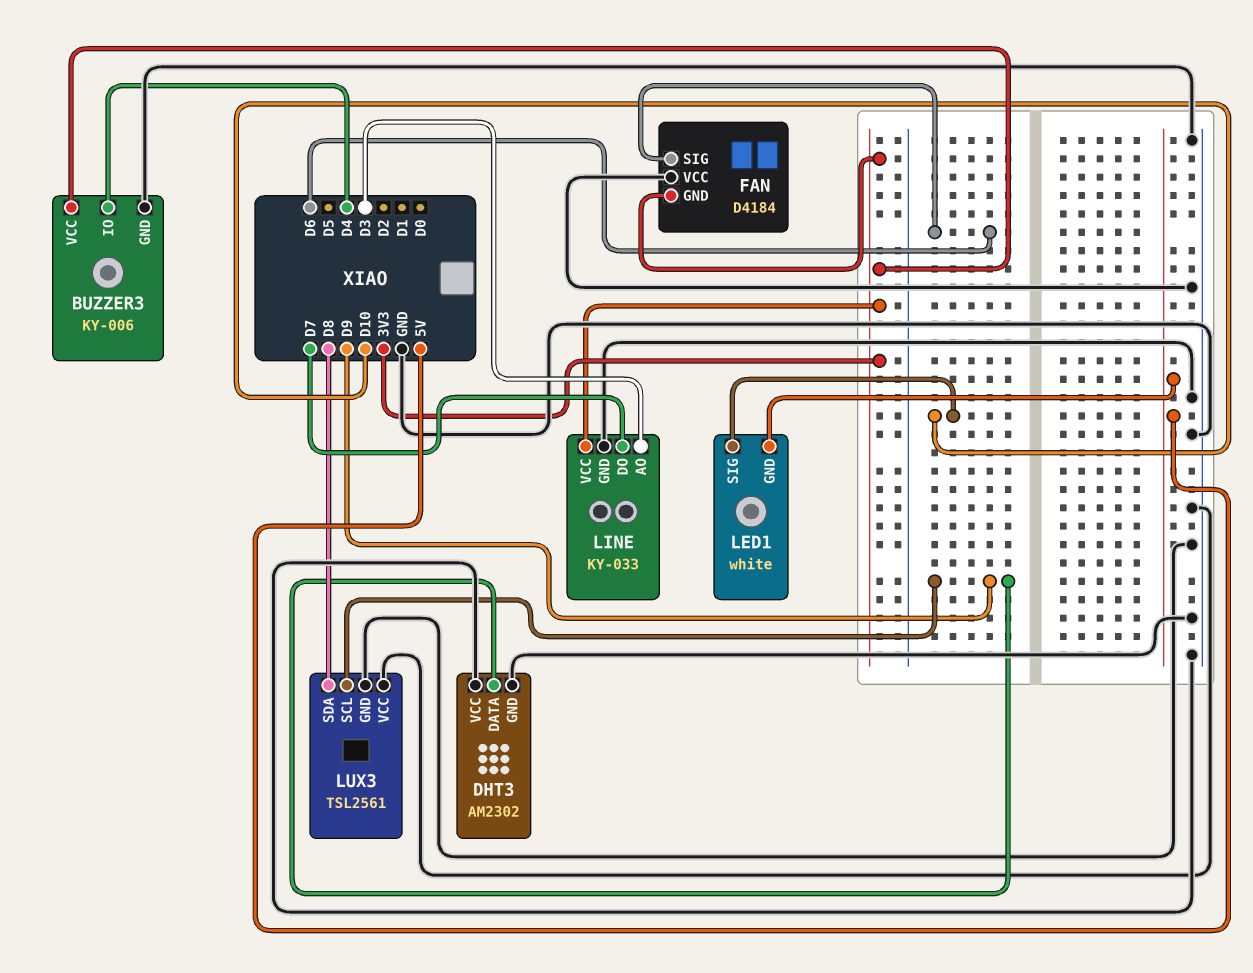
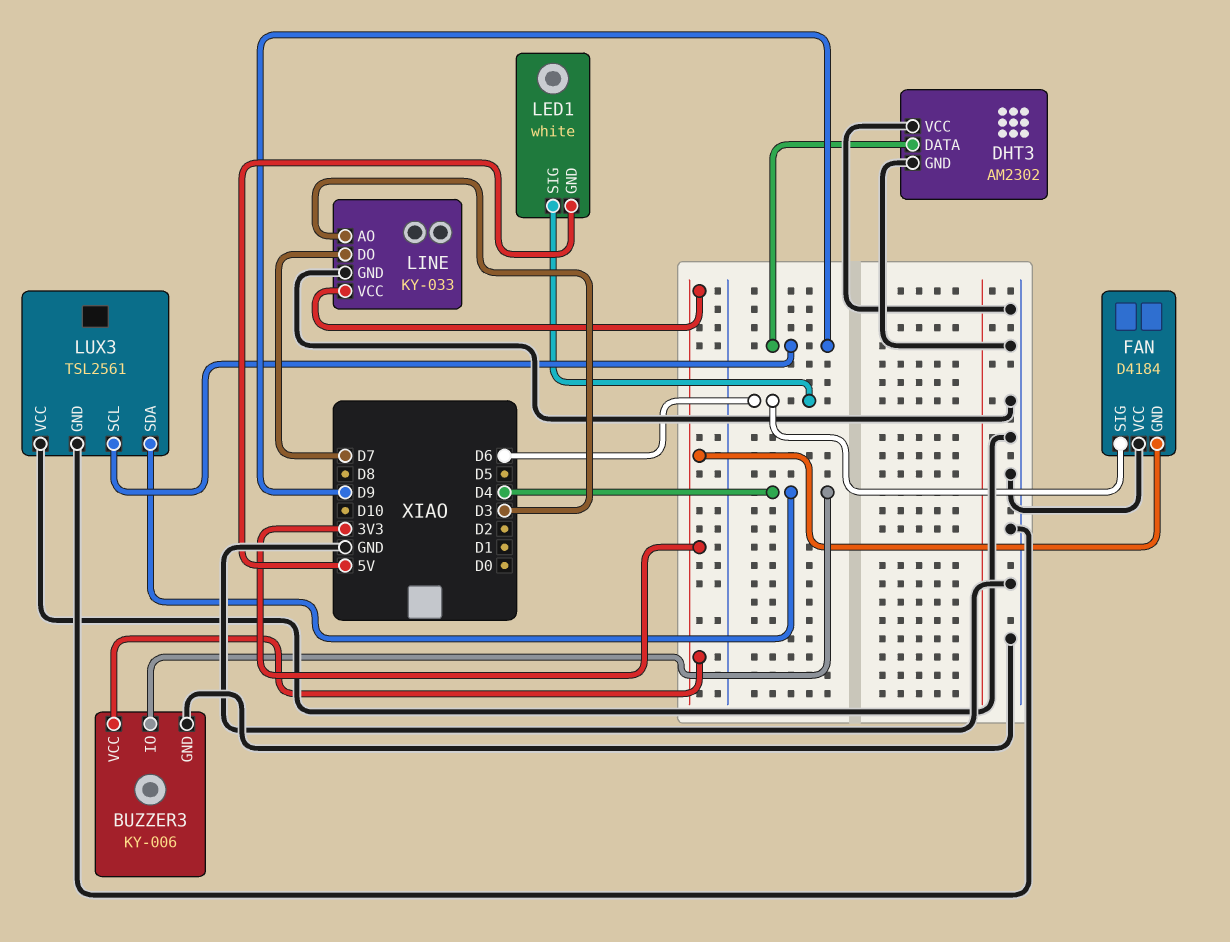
LED1 pin SIG: D10 -> D6
LUX3 pin SDA: D8 -> D4

